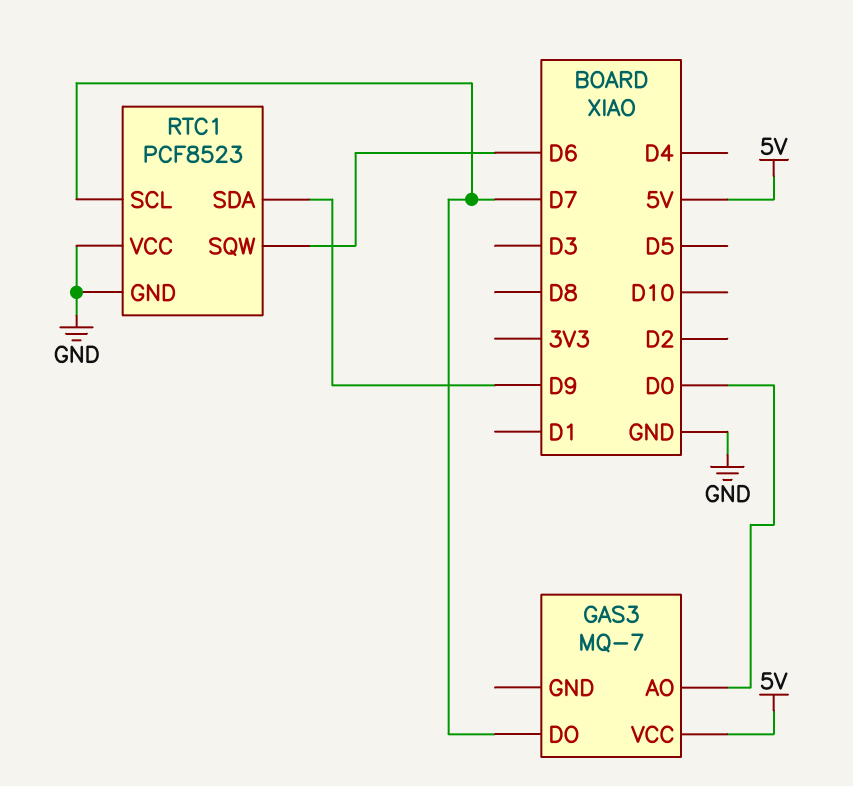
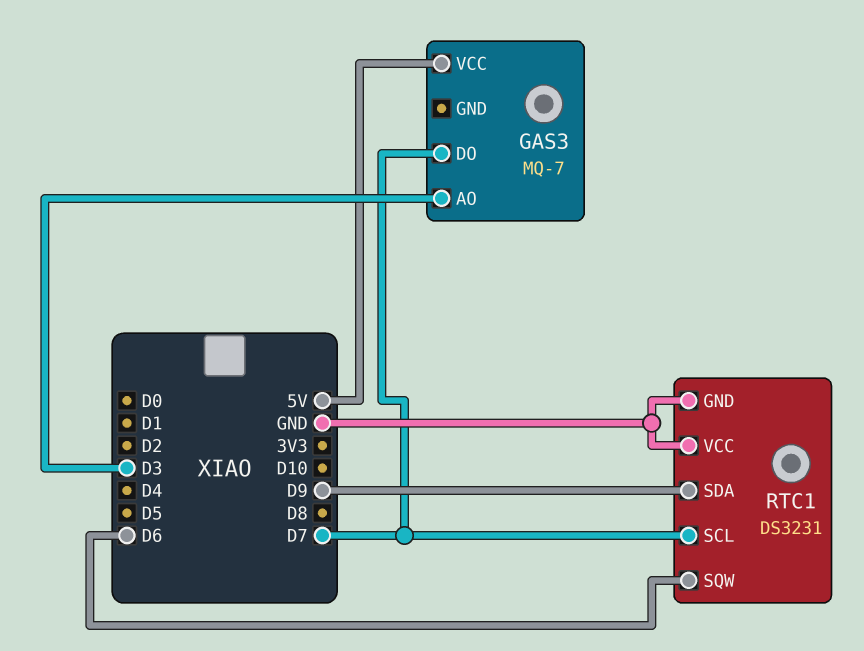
GAS3 pin AO: D0 -> D3
RTC1: PCF8523 -> DS3231

